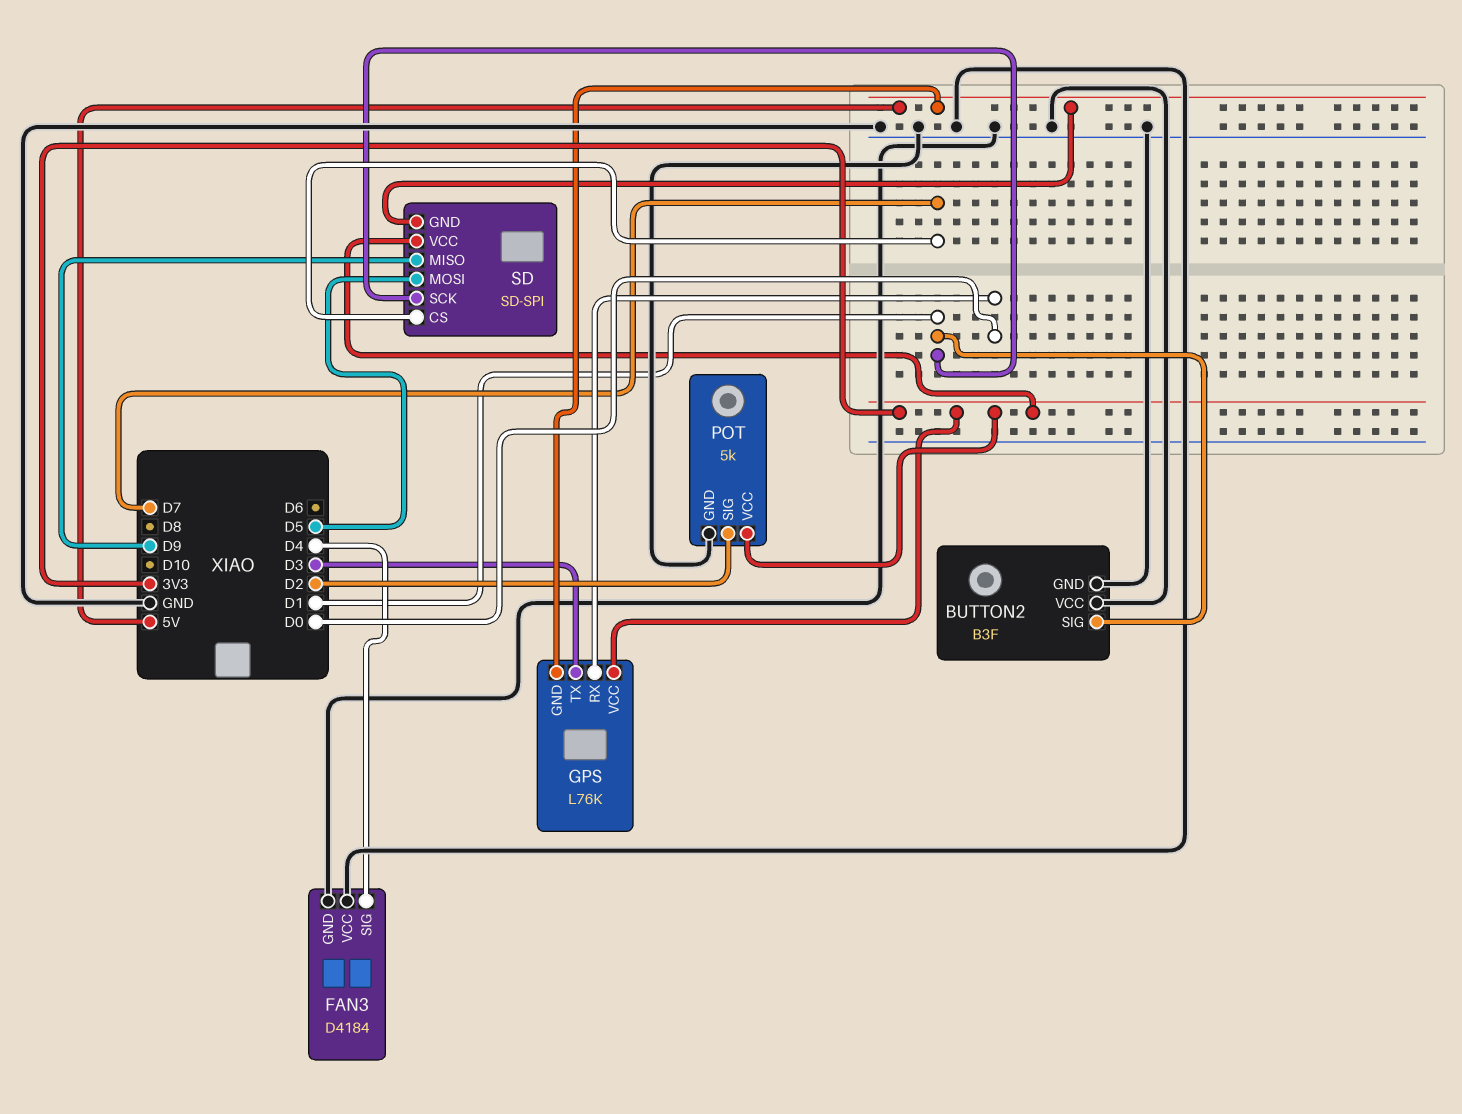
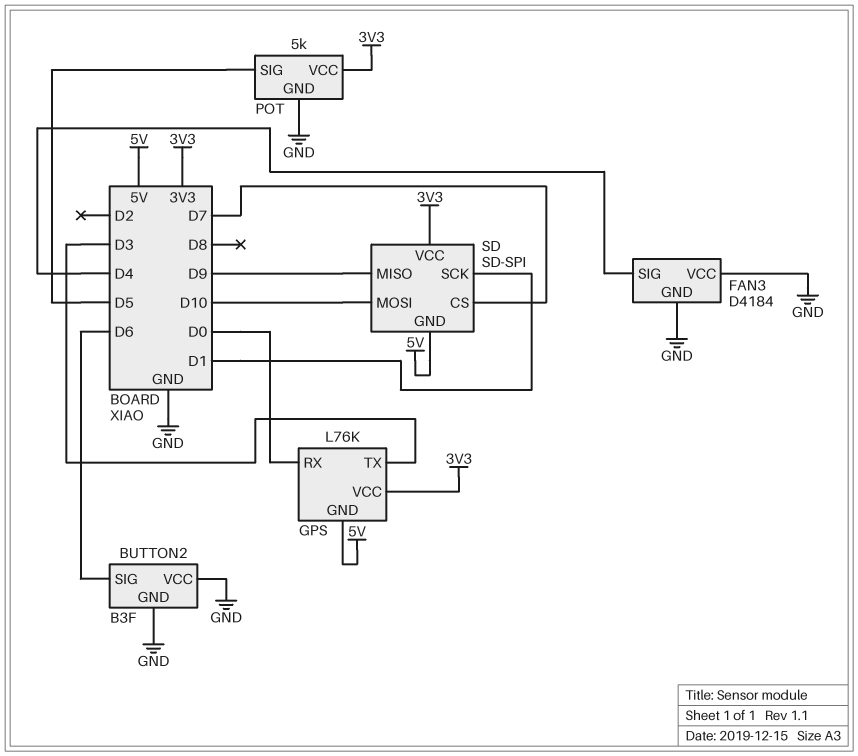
BUTTON2 pin SIG: D1 -> D6
POT pin SIG: D2 -> D5
SD pin MOSI: D5 -> D10

